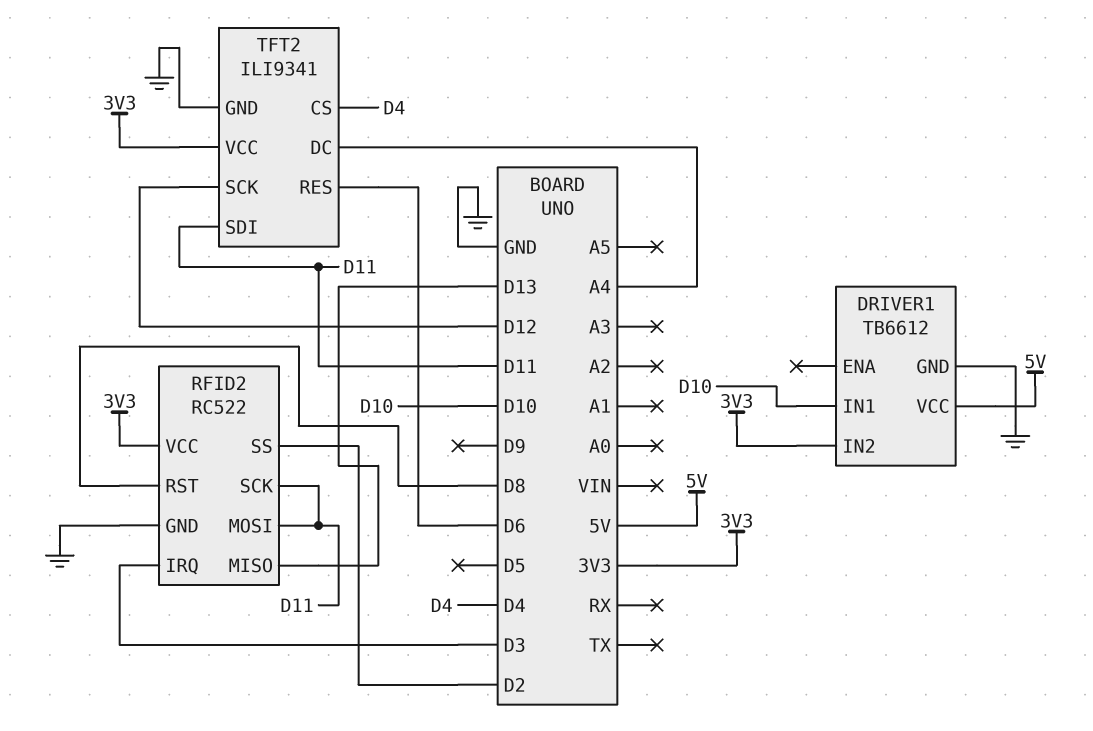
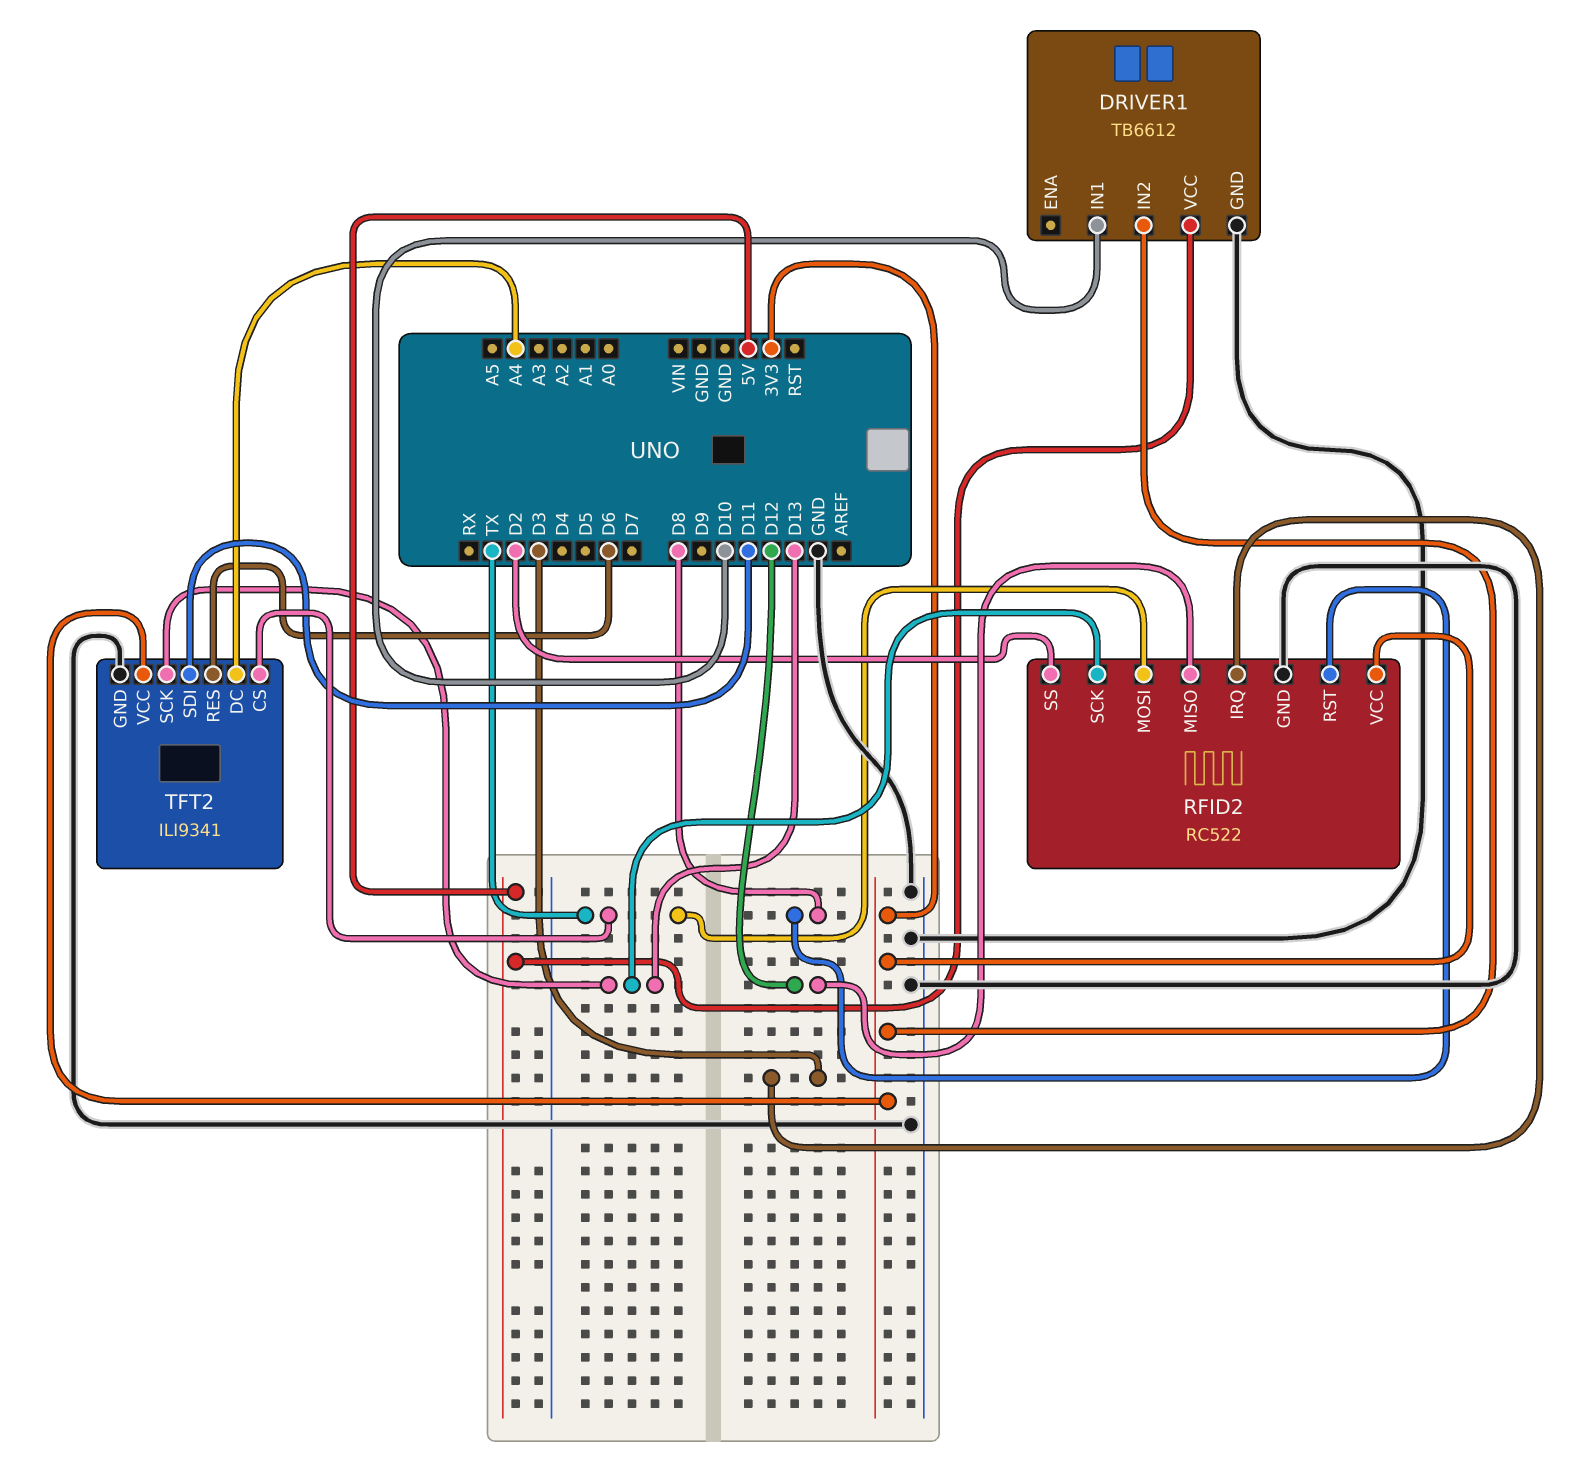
RFID2 pin MISO: D13 -> D12
RFID2 pin MOSI: D11 -> TX
RFID2 pin SCK: D11 -> D13
TFT2 pin CS: D4 -> TX
TFT2 pin SCK: D12 -> D13

